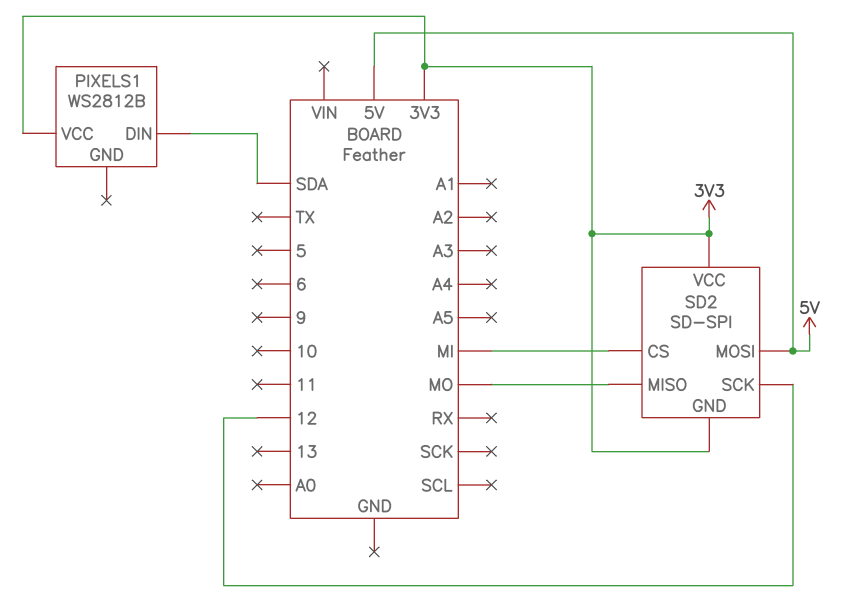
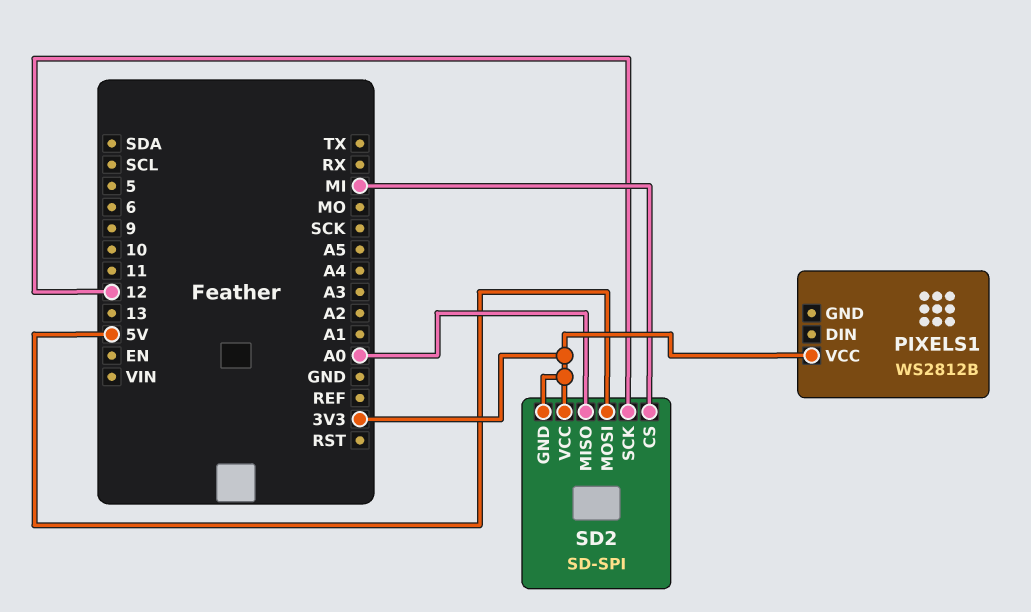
PIXELS1 pin DIN: SDA -> none
SD2 pin MISO: MO -> A0

